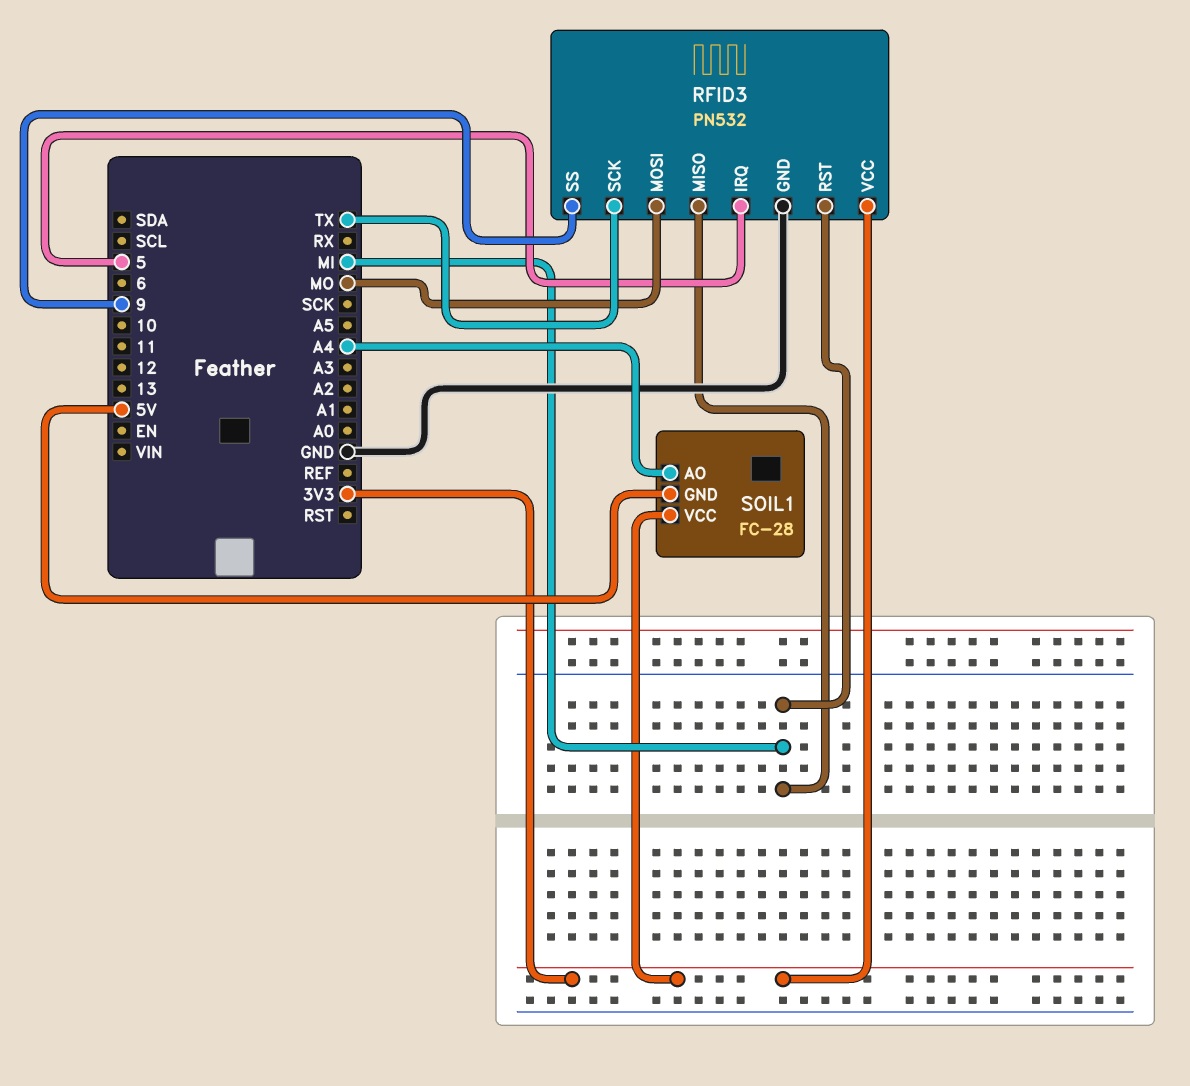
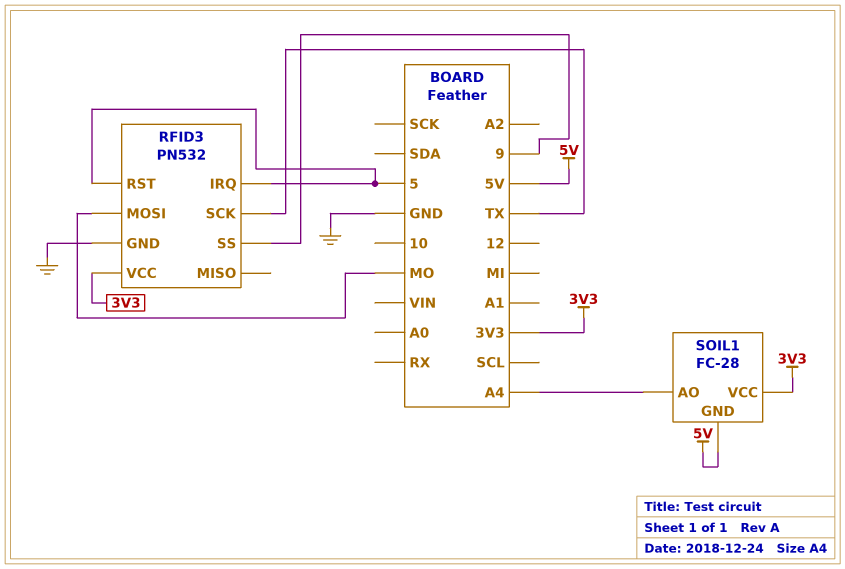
RFID3 pin MISO: MI -> none
RFID3 pin RST: MI -> 5

